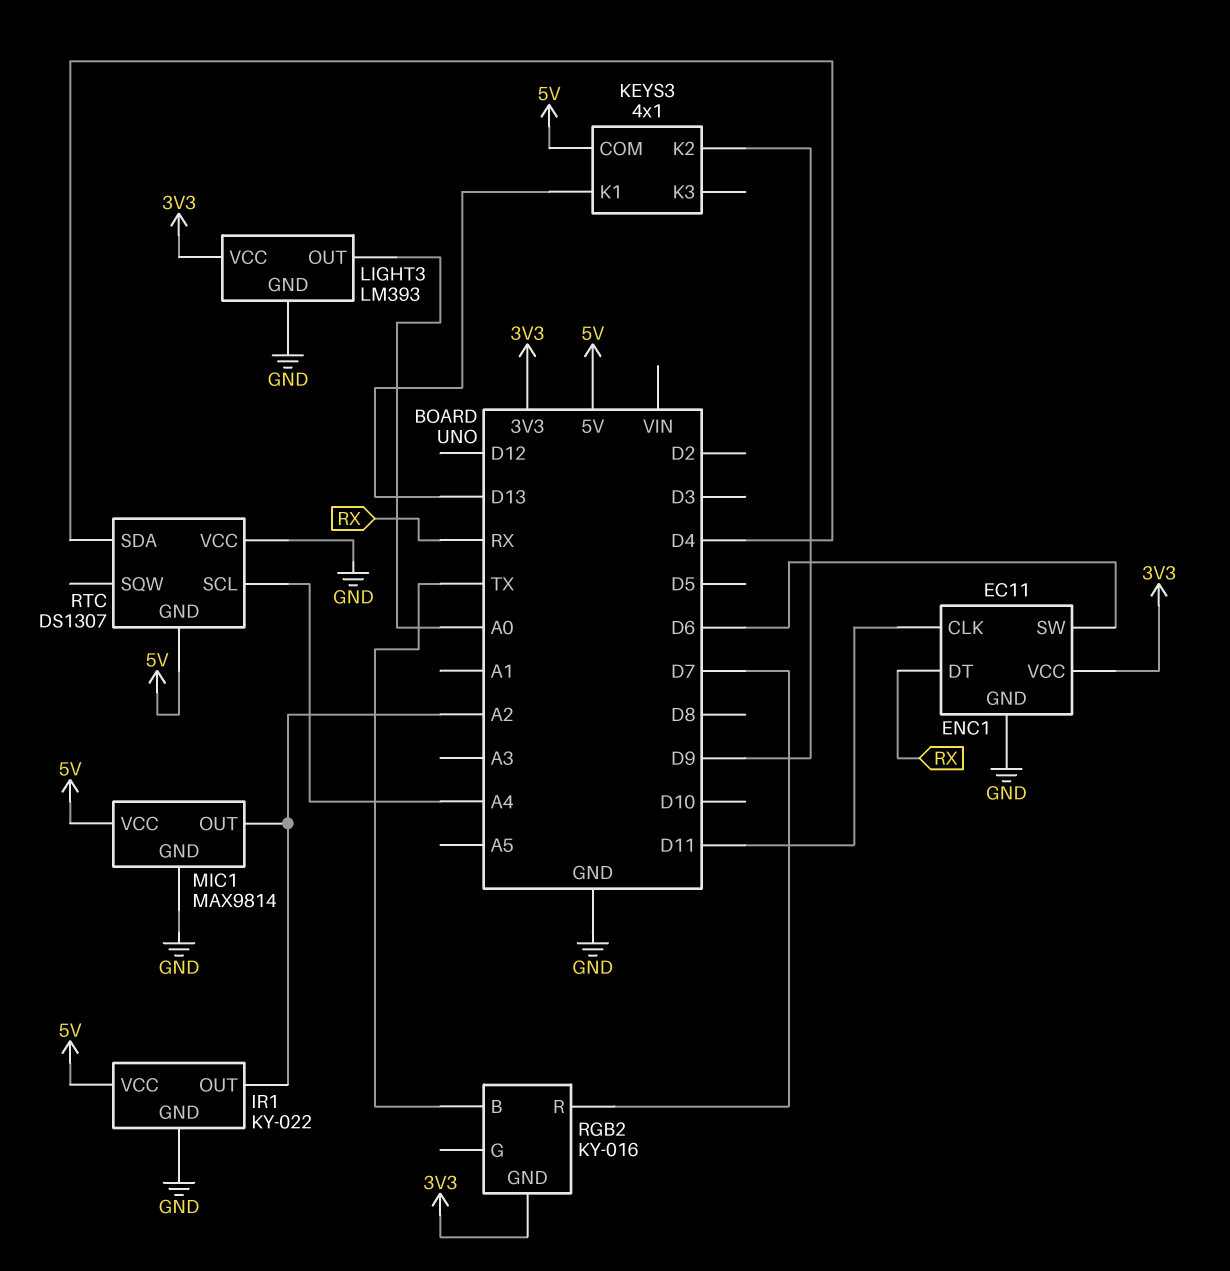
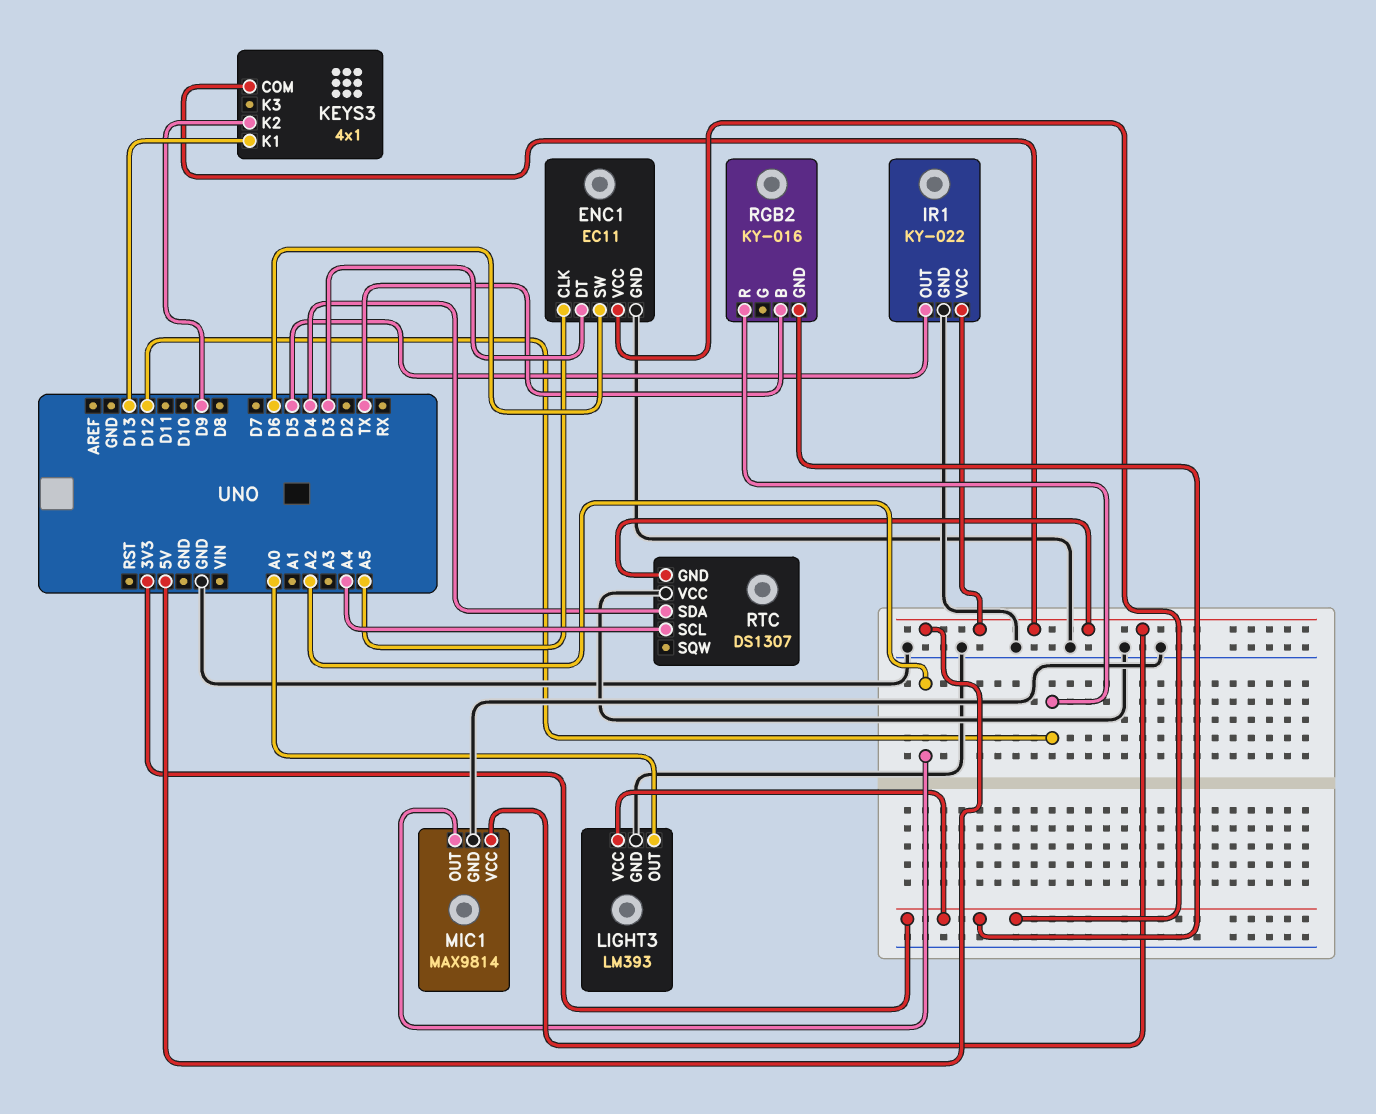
ENC1 pin CLK: D11 -> A5
ENC1 pin DT: RX -> D3
IR1 pin OUT: A2 -> D5
RGB2 pin R: D7 -> D12

